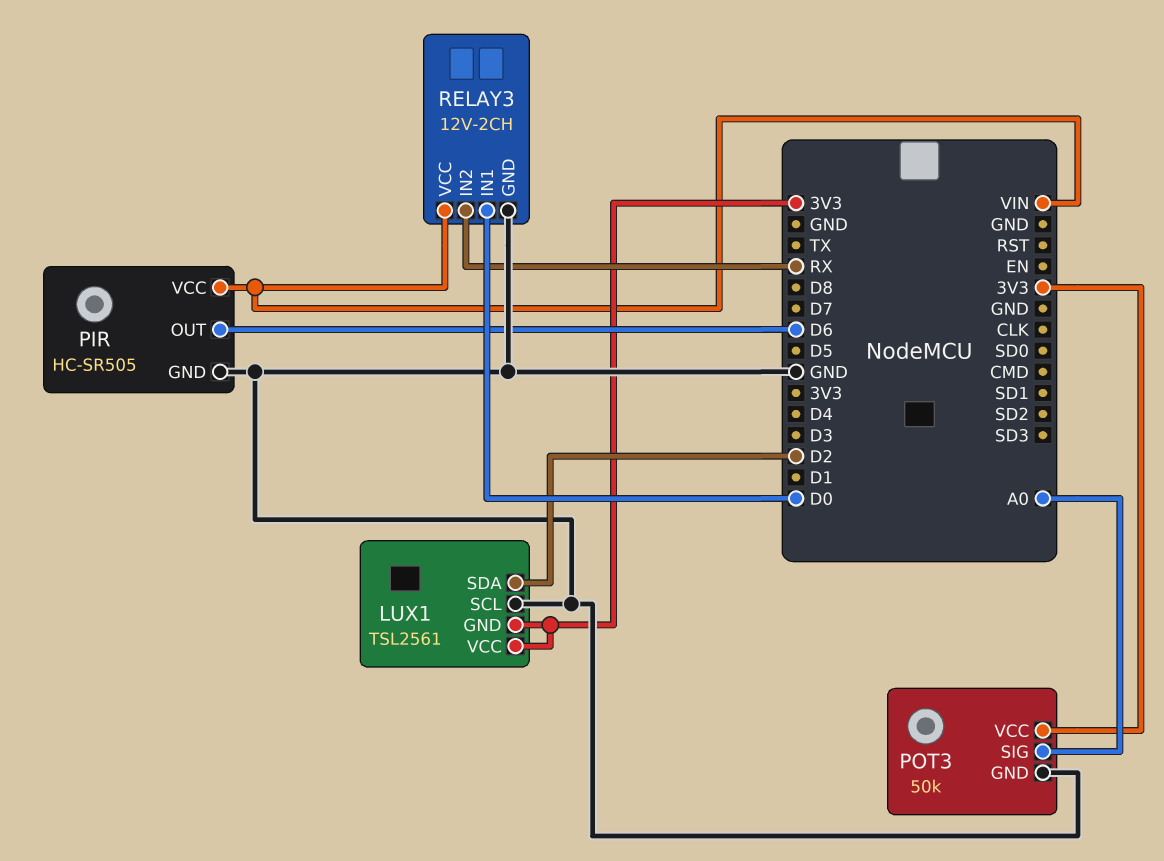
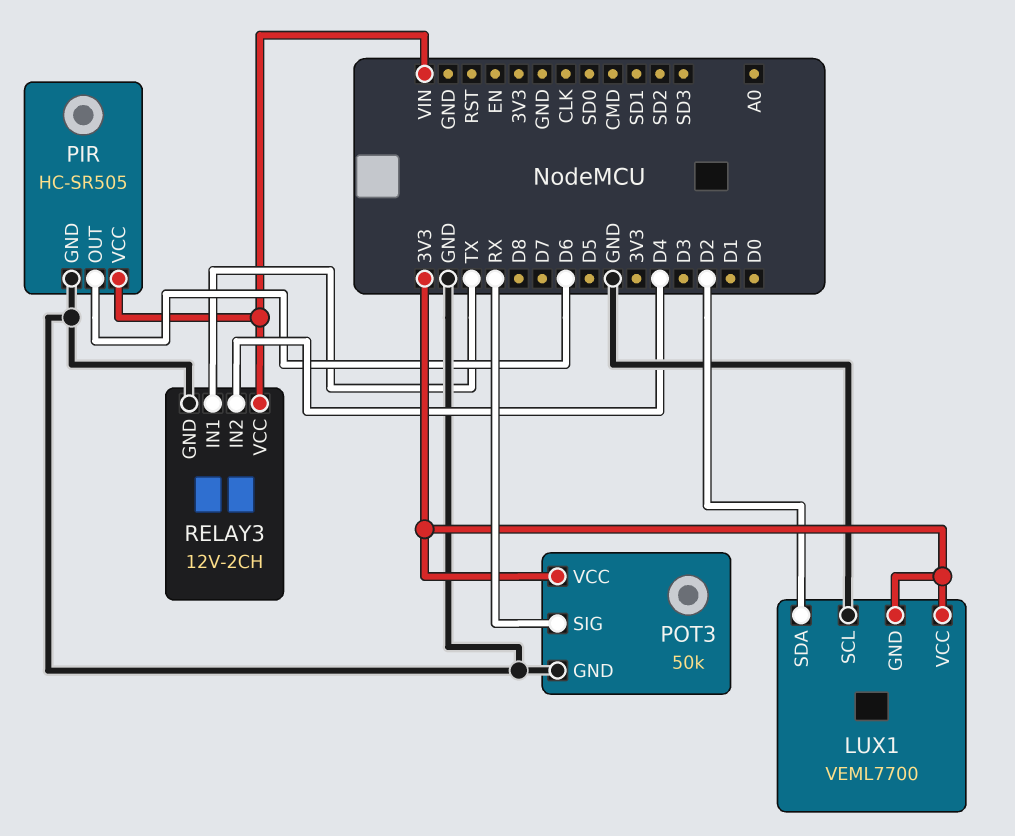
LUX1: TSL2561 -> VEML7700
POT3 pin SIG: A0 -> RX
RELAY3 pin IN1: D0 -> TX
RELAY3 pin IN2: RX -> D4

